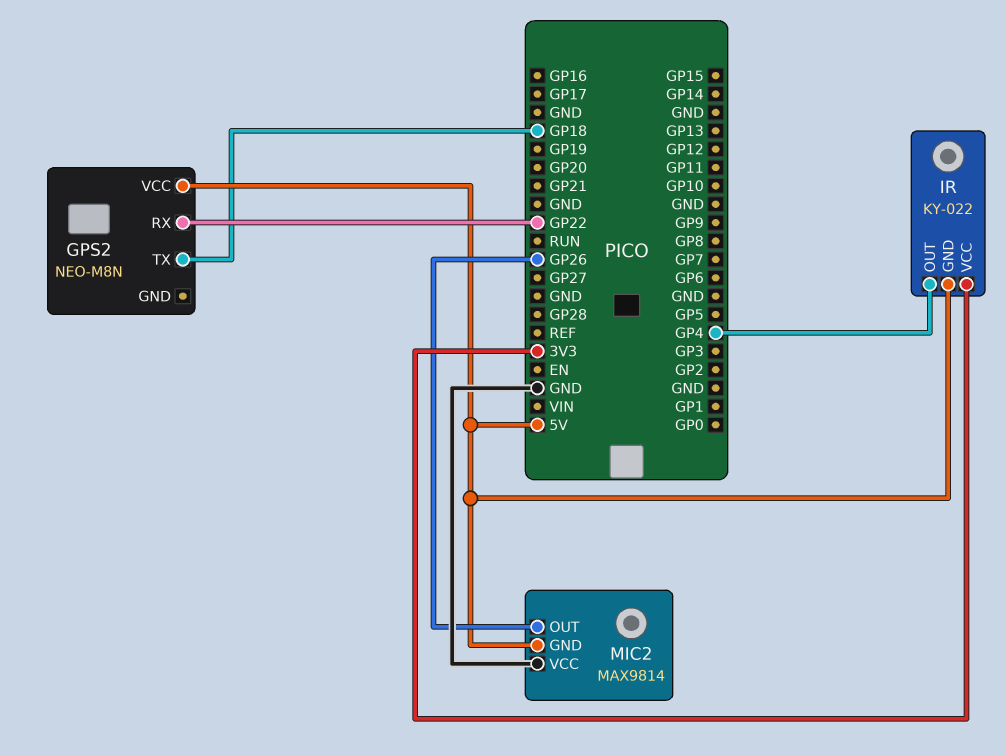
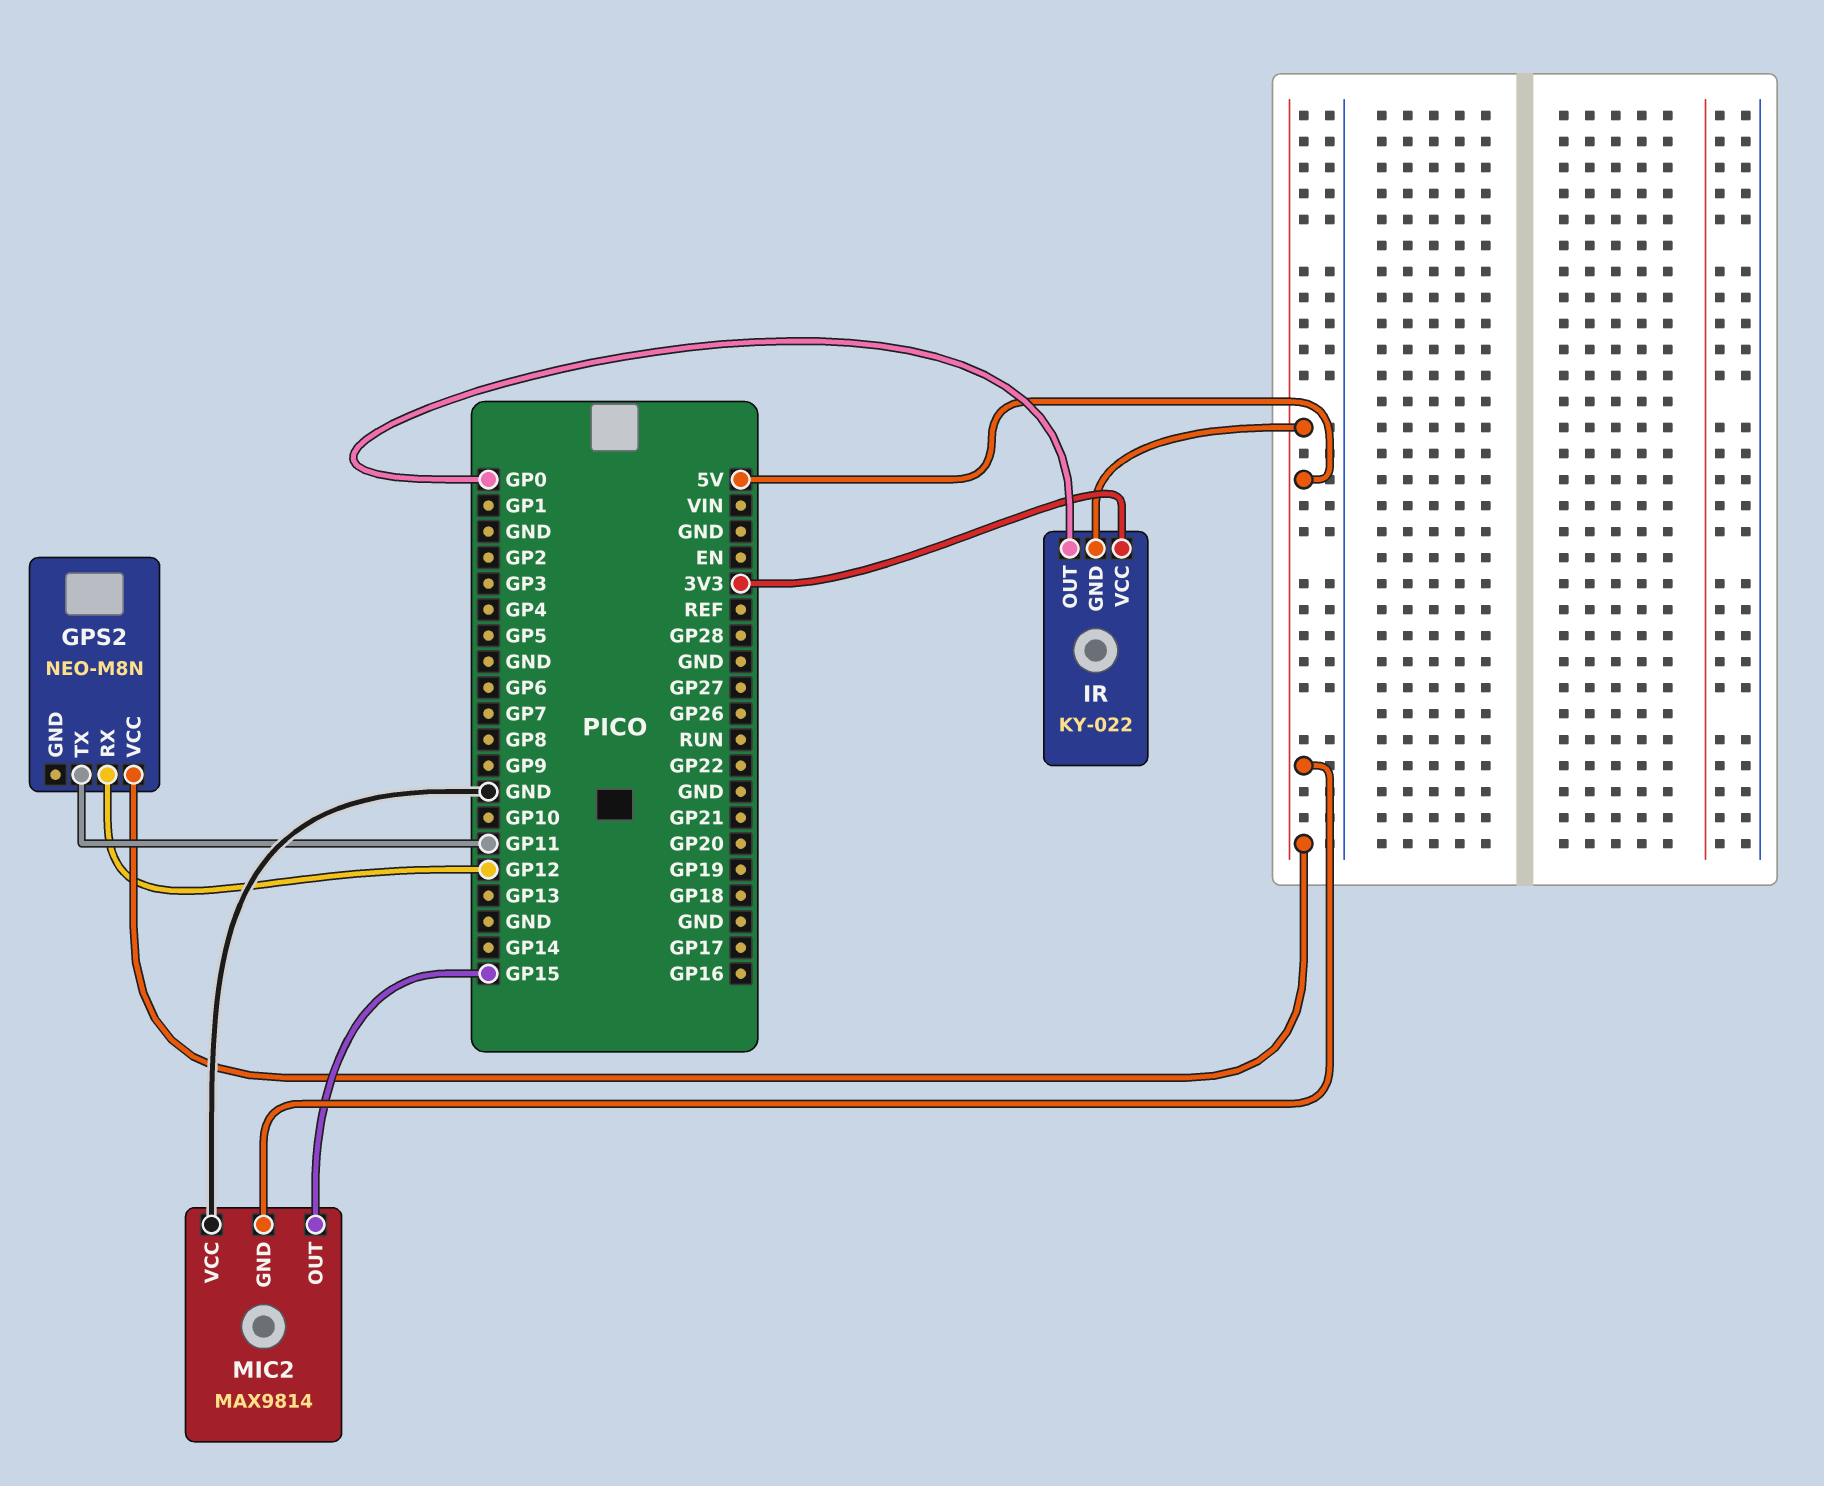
GPS2 pin RX: GP22 -> GP12
GPS2 pin TX: GP18 -> GP11
IR pin OUT: GP4 -> GP0
MIC2 pin OUT: GP26 -> GP15

